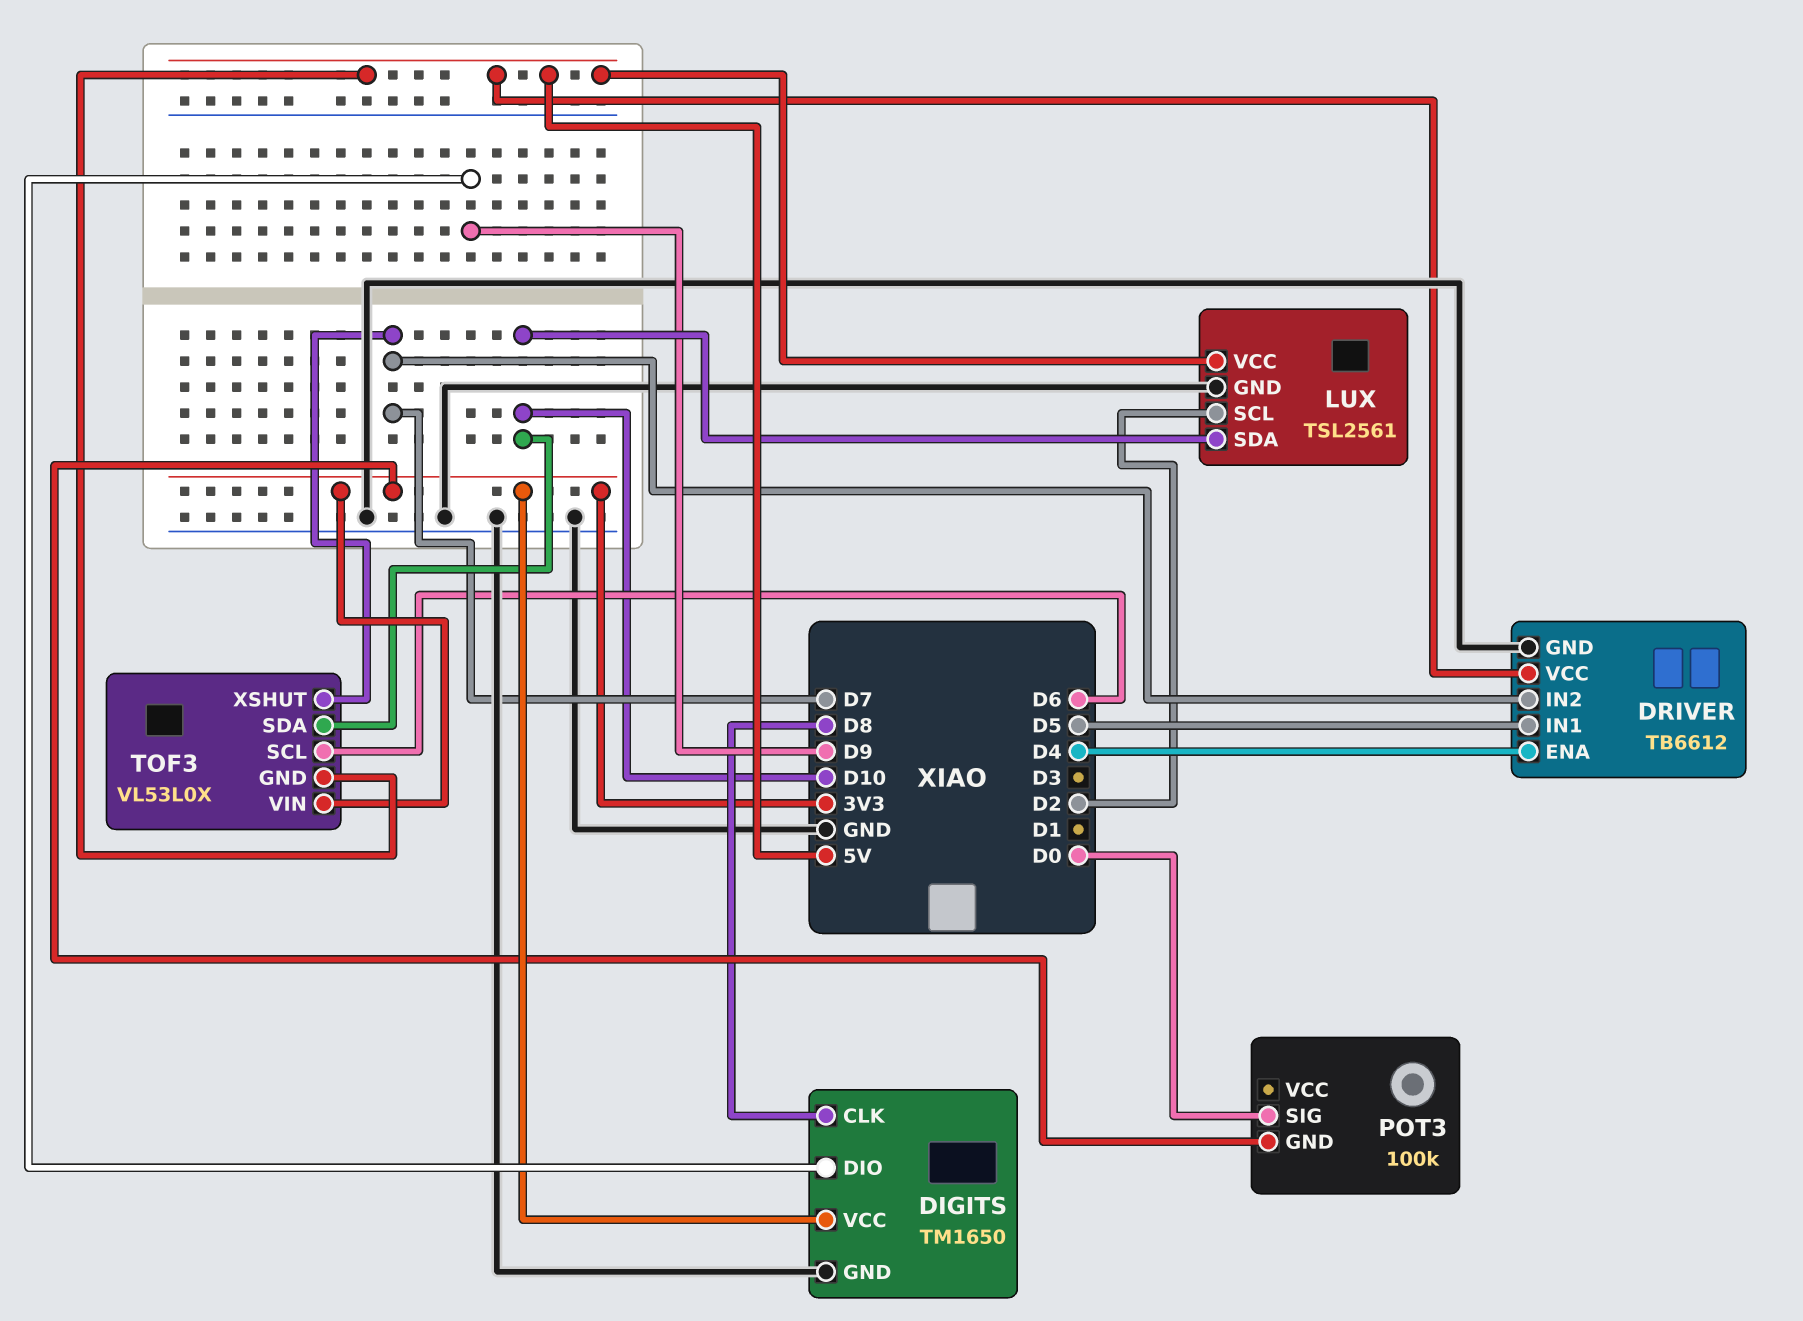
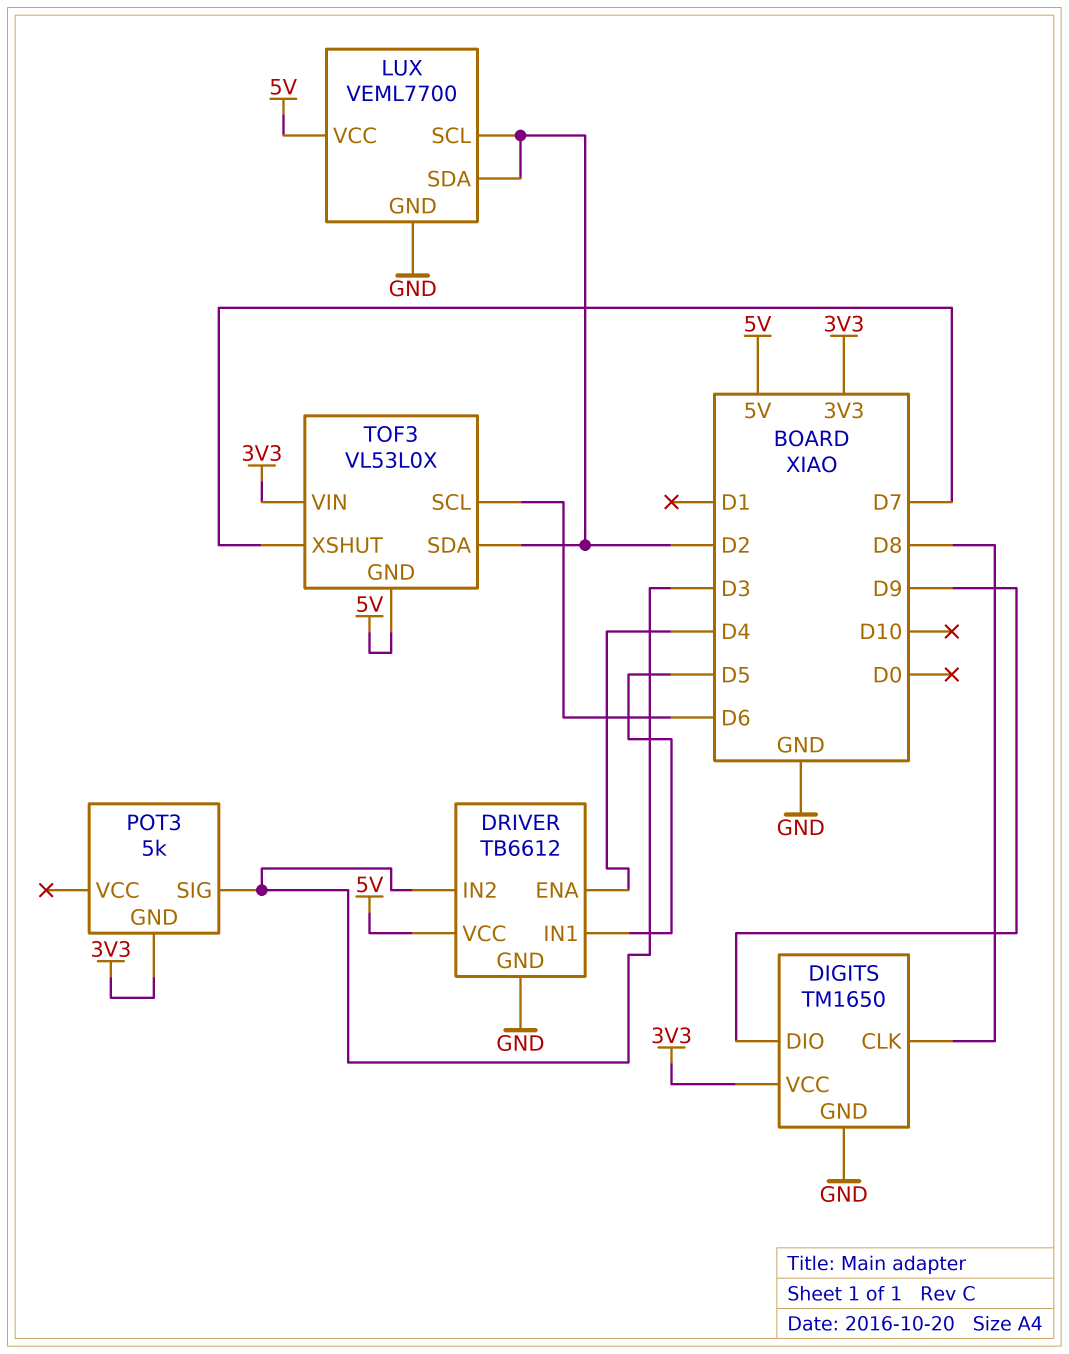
DRIVER pin IN2: D7 -> D3
LUX: TSL2561 -> VEML7700
LUX pin SDA: D10 -> D2
POT3: 100k -> 5k
POT3 pin SIG: D0 -> D3
TOF3 pin SDA: D10 -> D2

